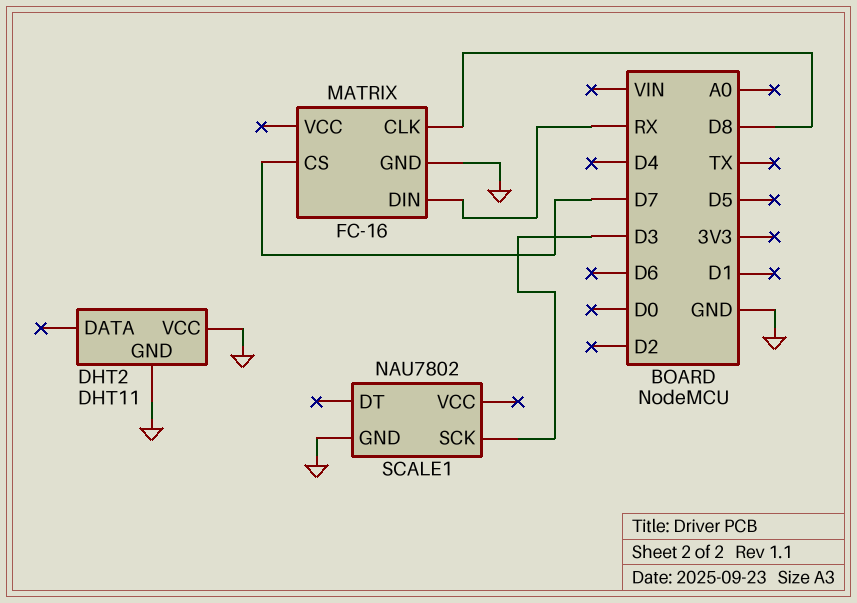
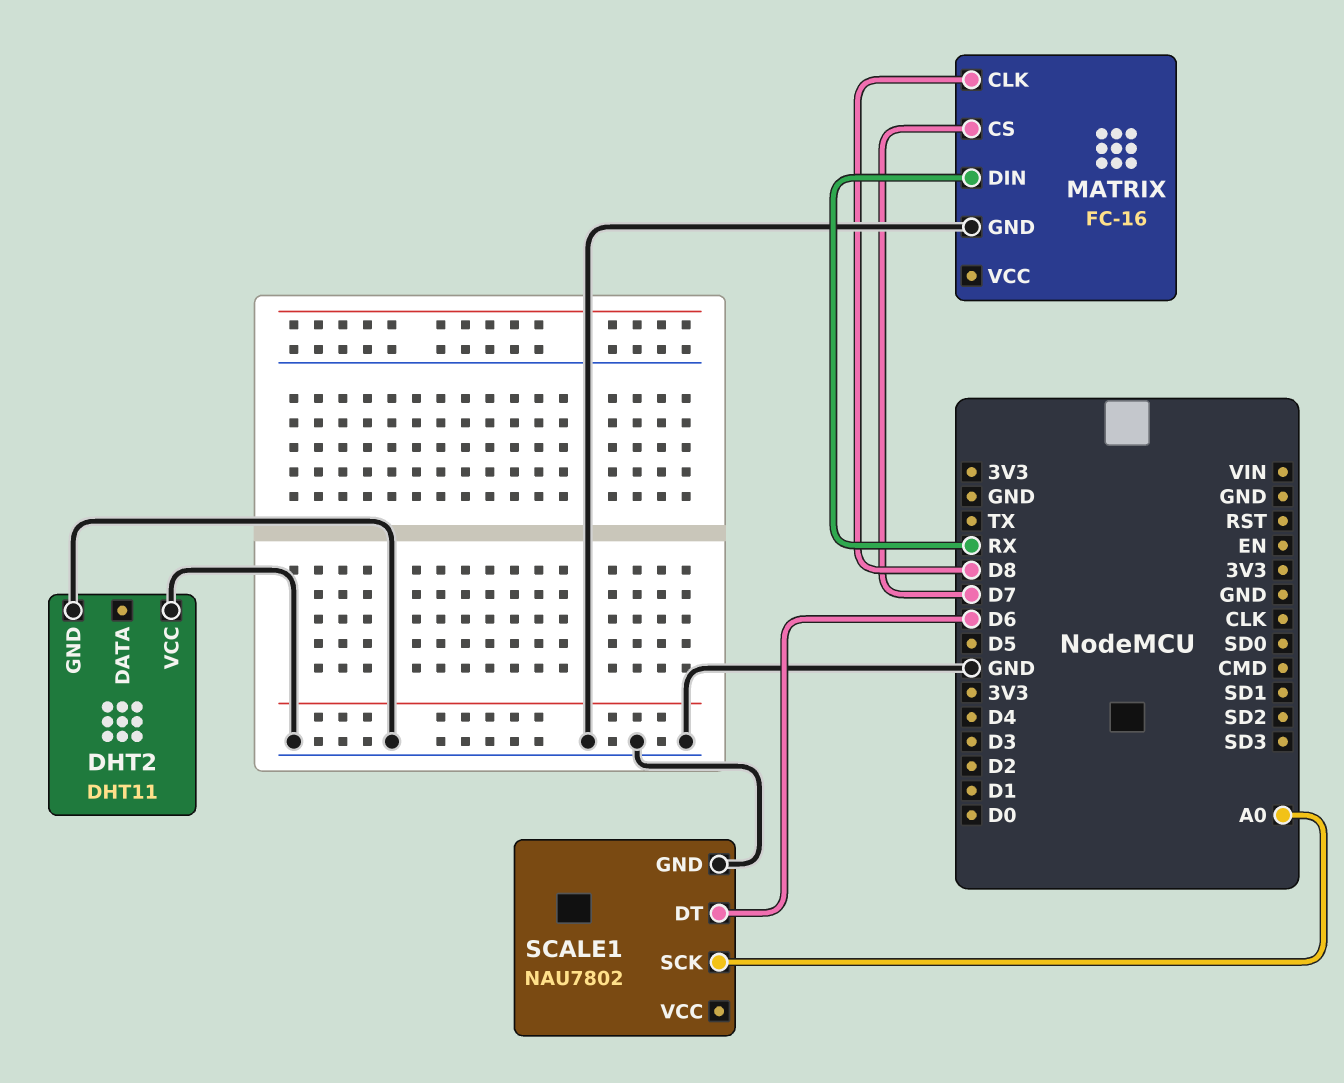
SCALE1 pin DT: none -> D6
SCALE1 pin SCK: D3 -> A0

